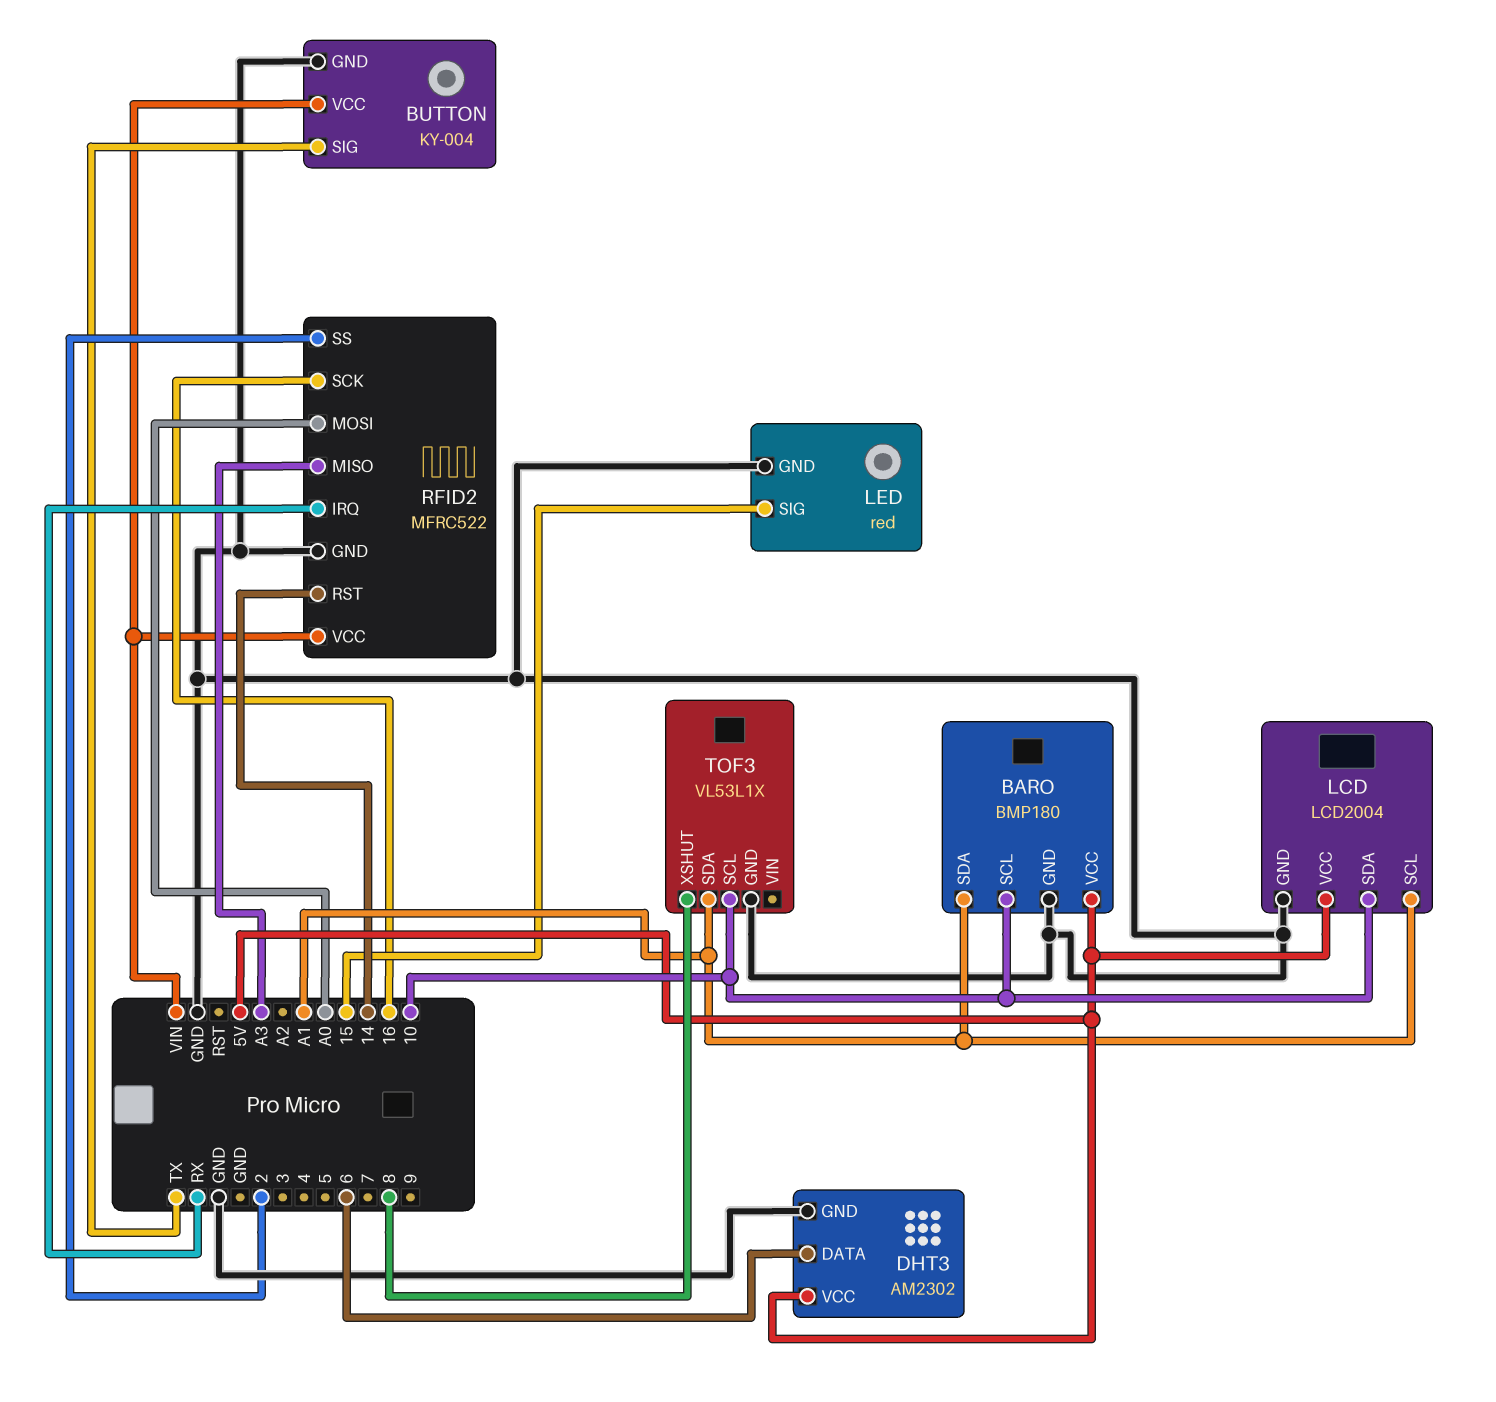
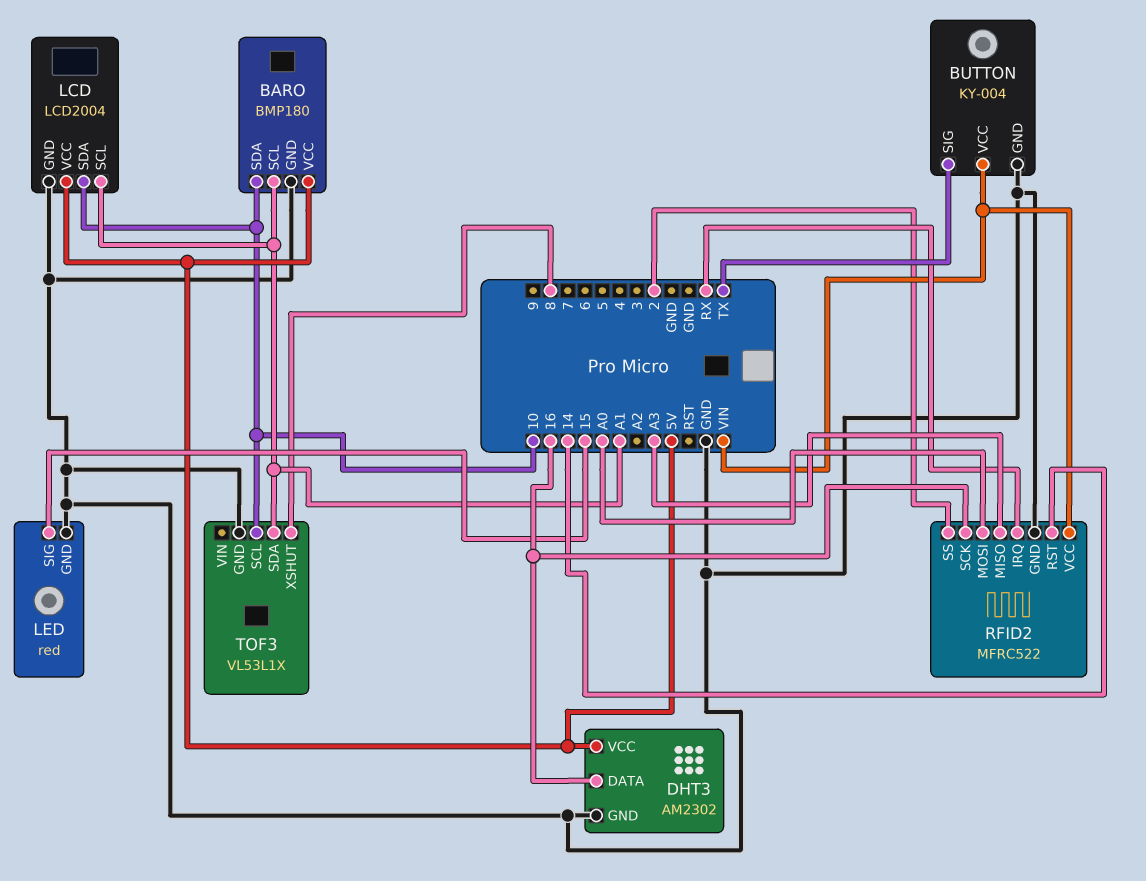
BARO pin SCL: 10 -> A1
BARO pin SDA: A1 -> 10
DHT3 pin DATA: 6 -> 16

